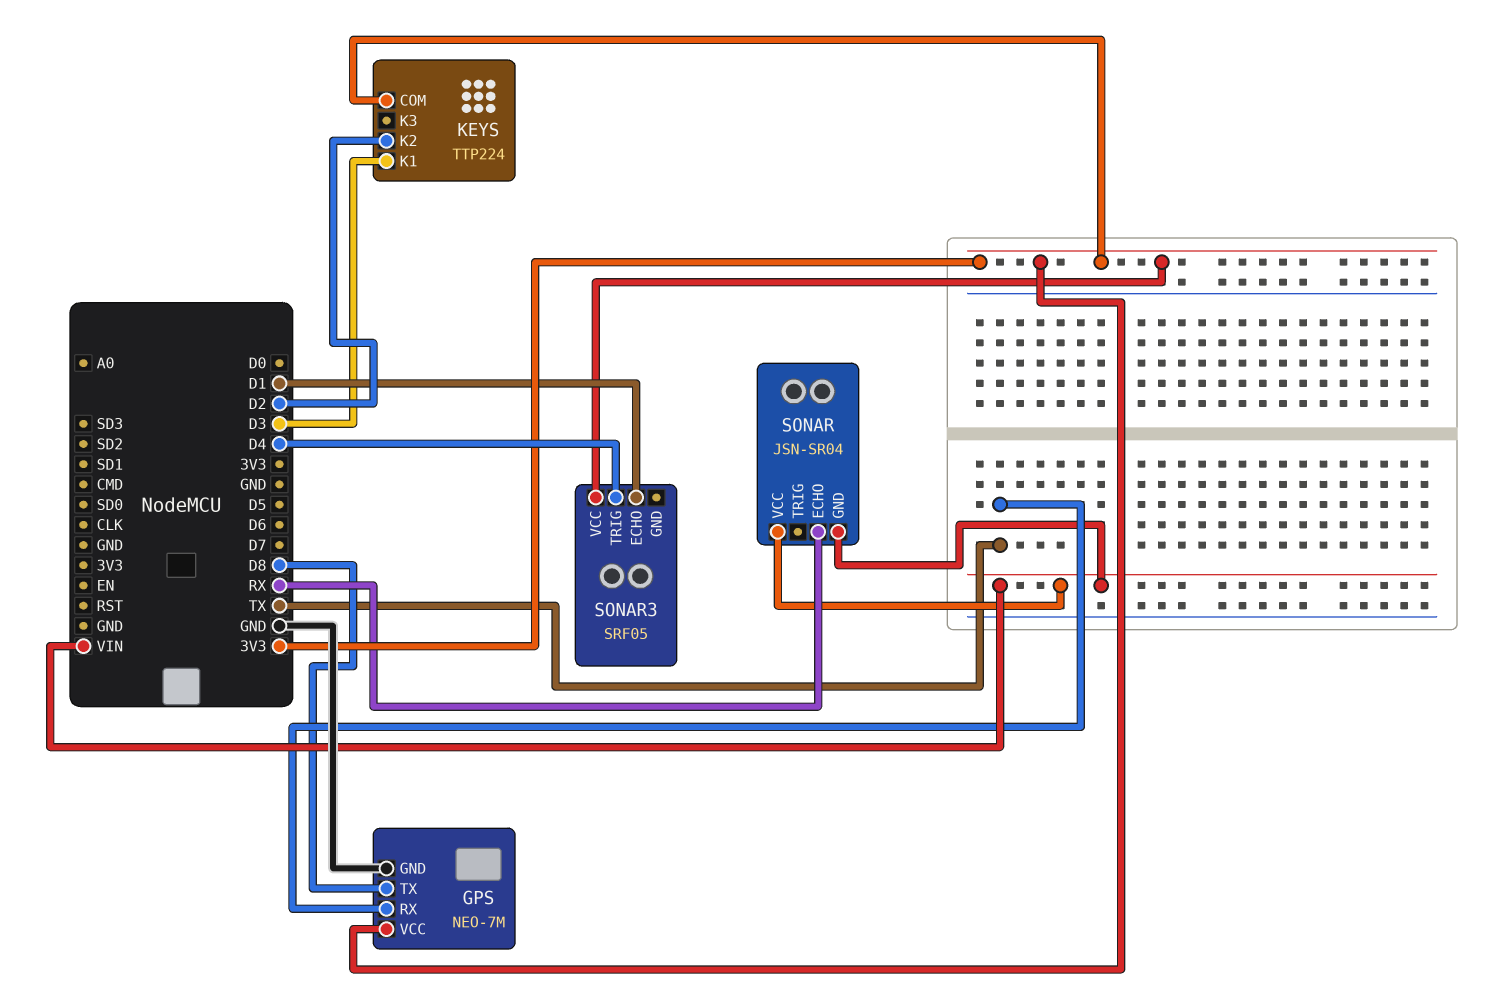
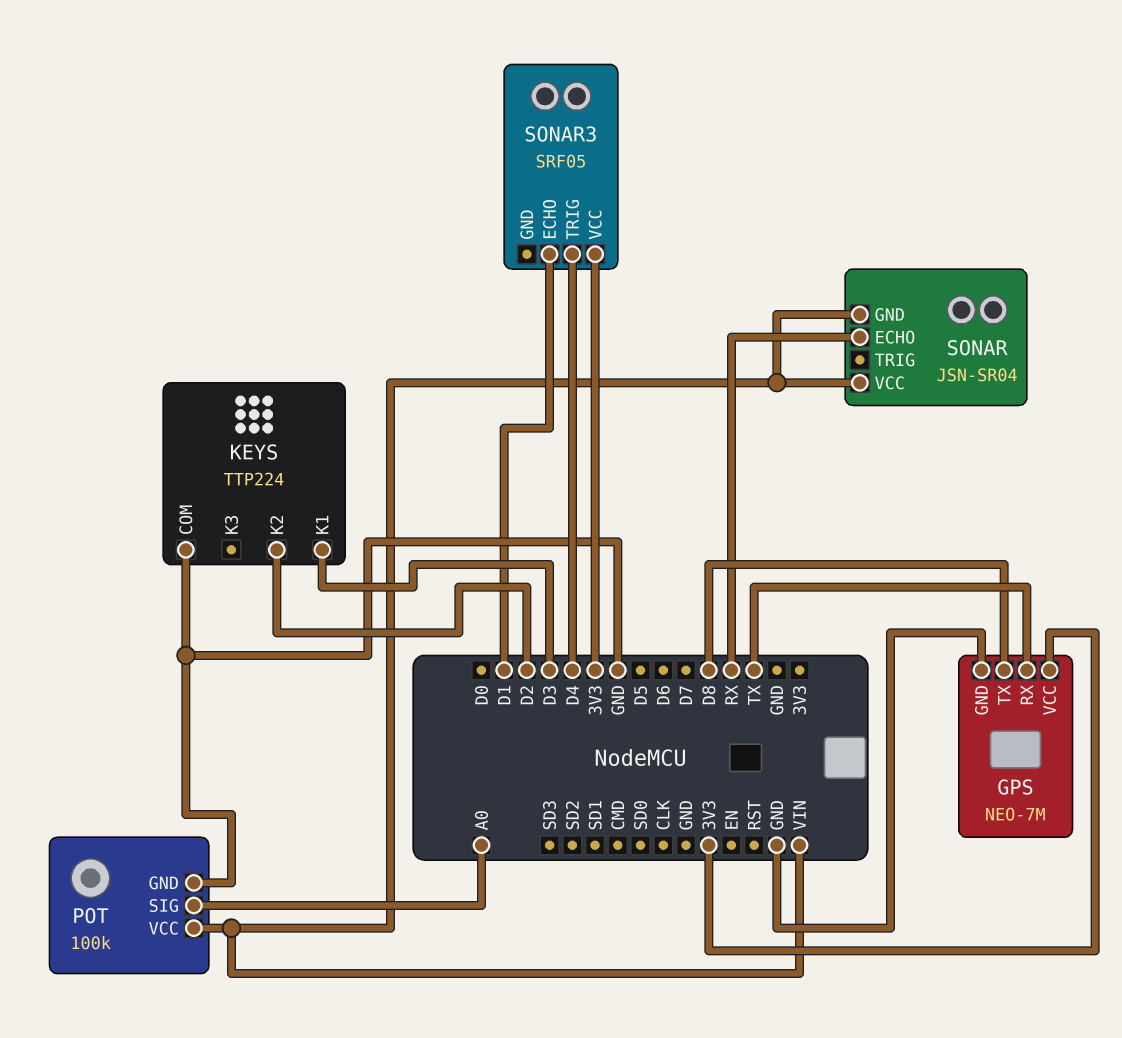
KEYS pin COM: 3V3 -> GND
POT: none -> 100k
POT pin GND: none -> GND
POT pin SIG: none -> A0
POT pin VCC: none -> VIN

